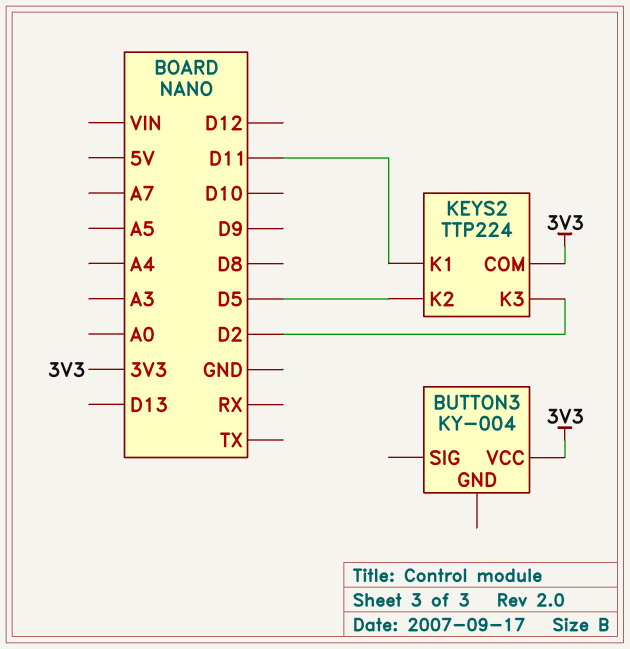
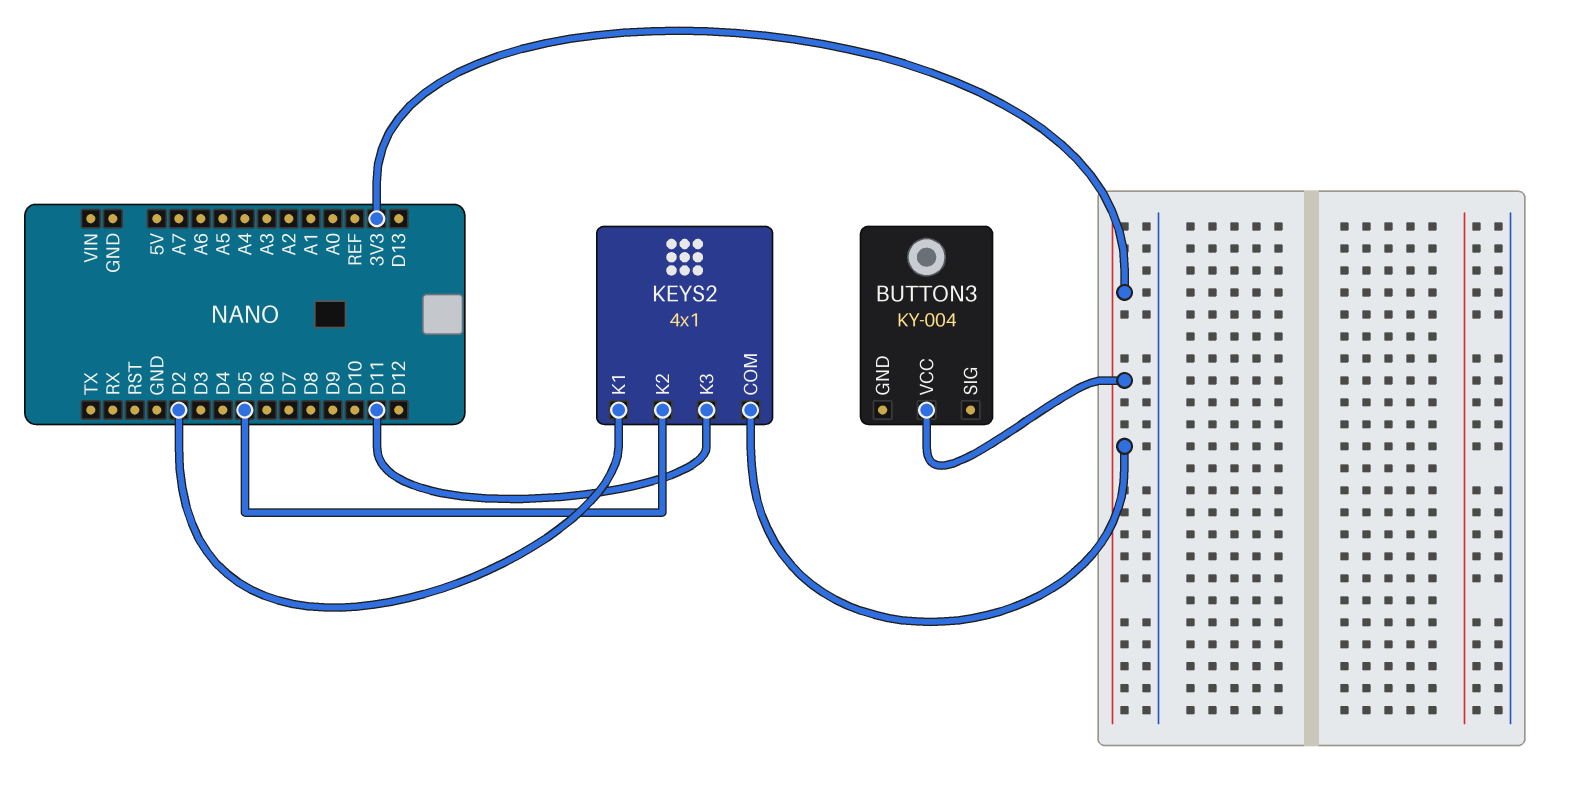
KEYS2: TTP224 -> 4x1
KEYS2 pin K1: D11 -> D2
KEYS2 pin K3: D2 -> D11

